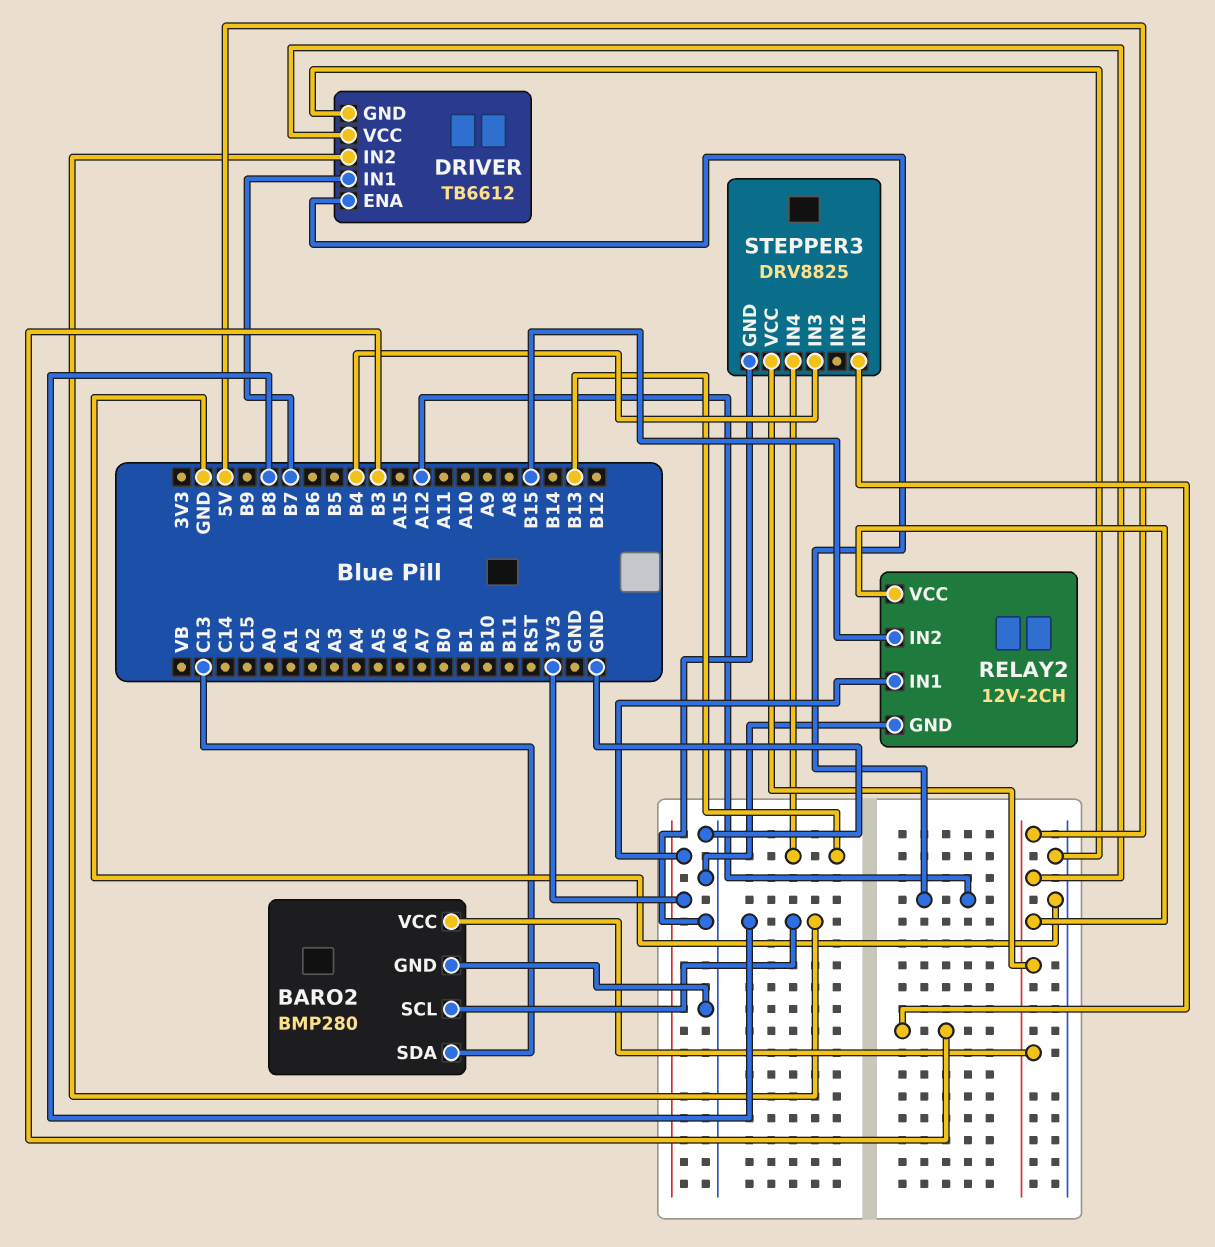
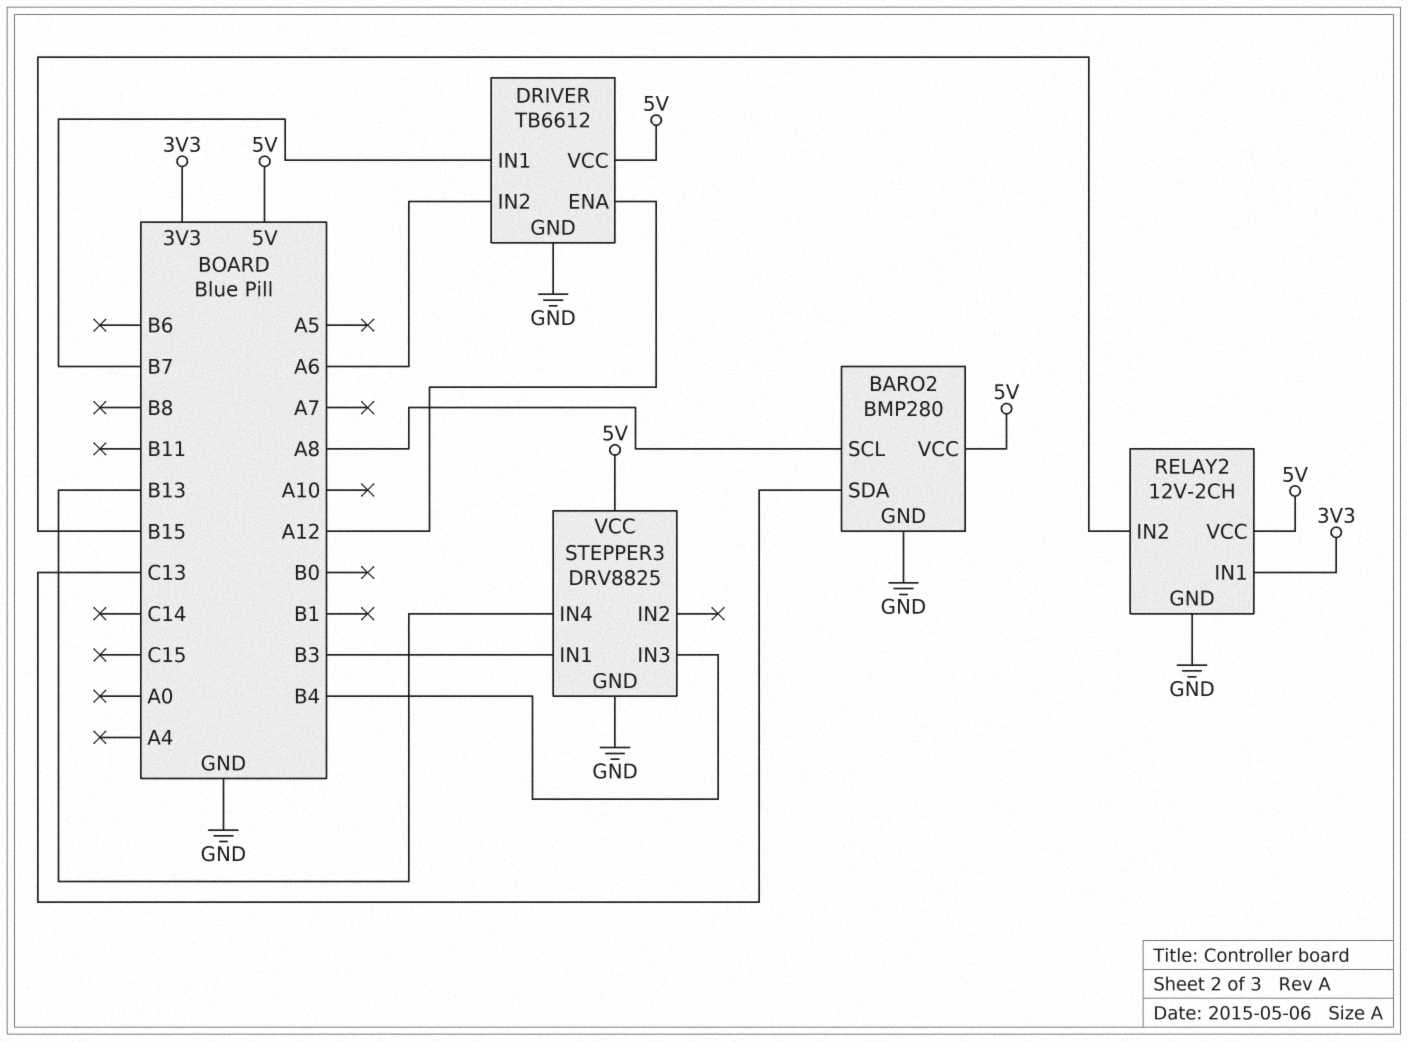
BARO2 pin SCL: B8 -> A8
DRIVER pin IN2: B8 -> A6

